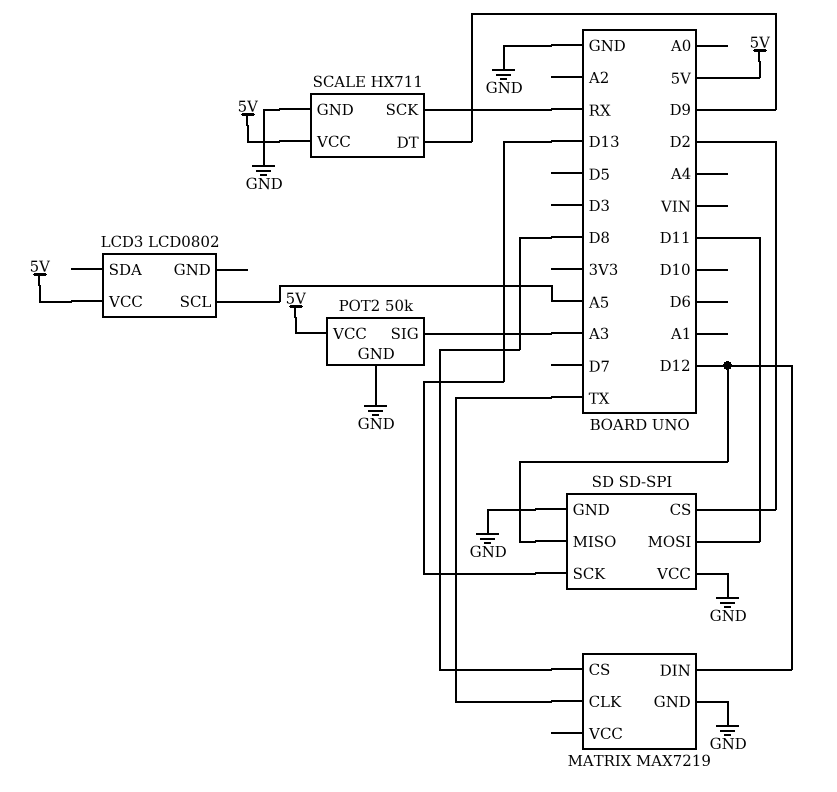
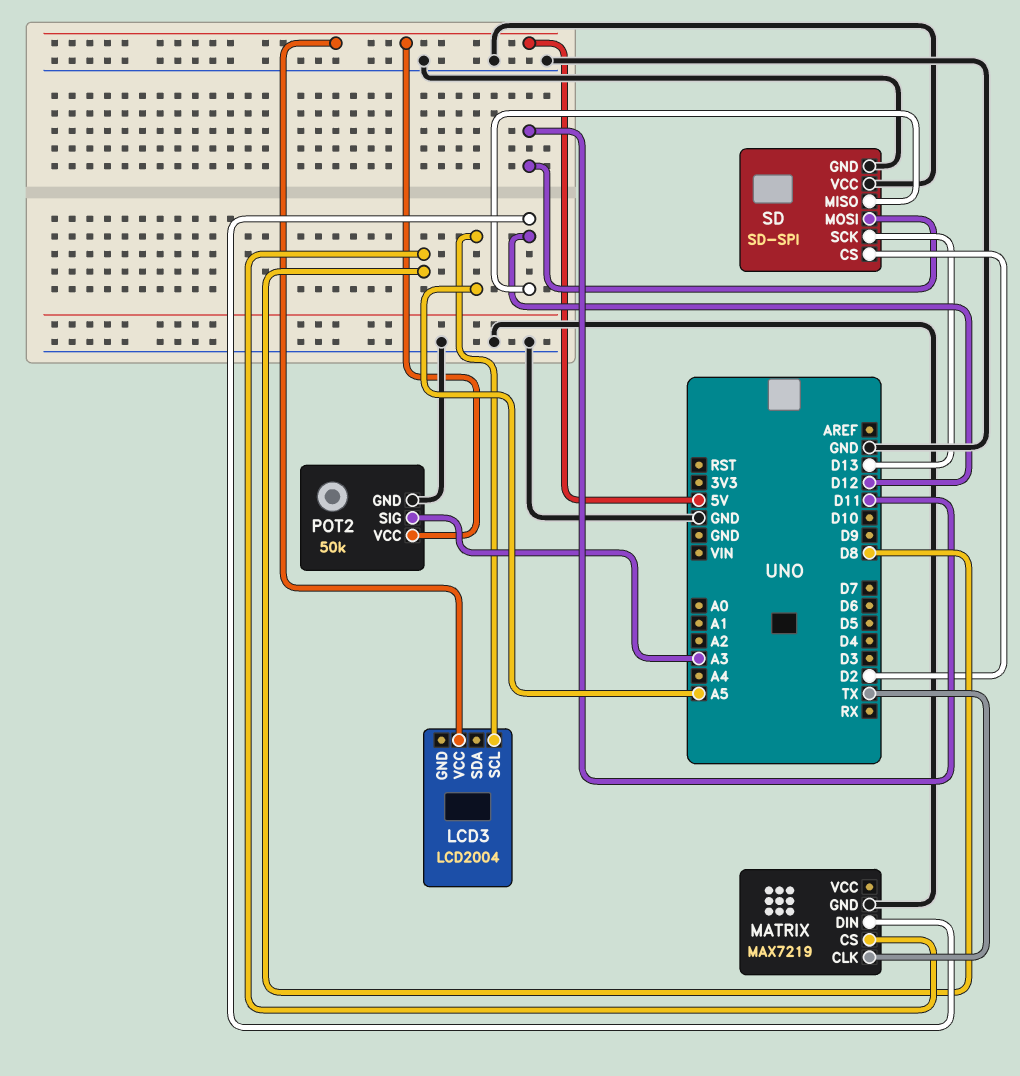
LCD3: LCD0802 -> LCD2004
SCALE: HX711 -> none
SCALE pin DT: D9 -> none
SCALE pin GND: GND -> none
SCALE pin SCK: RX -> none
SCALE pin VCC: 5V -> none

